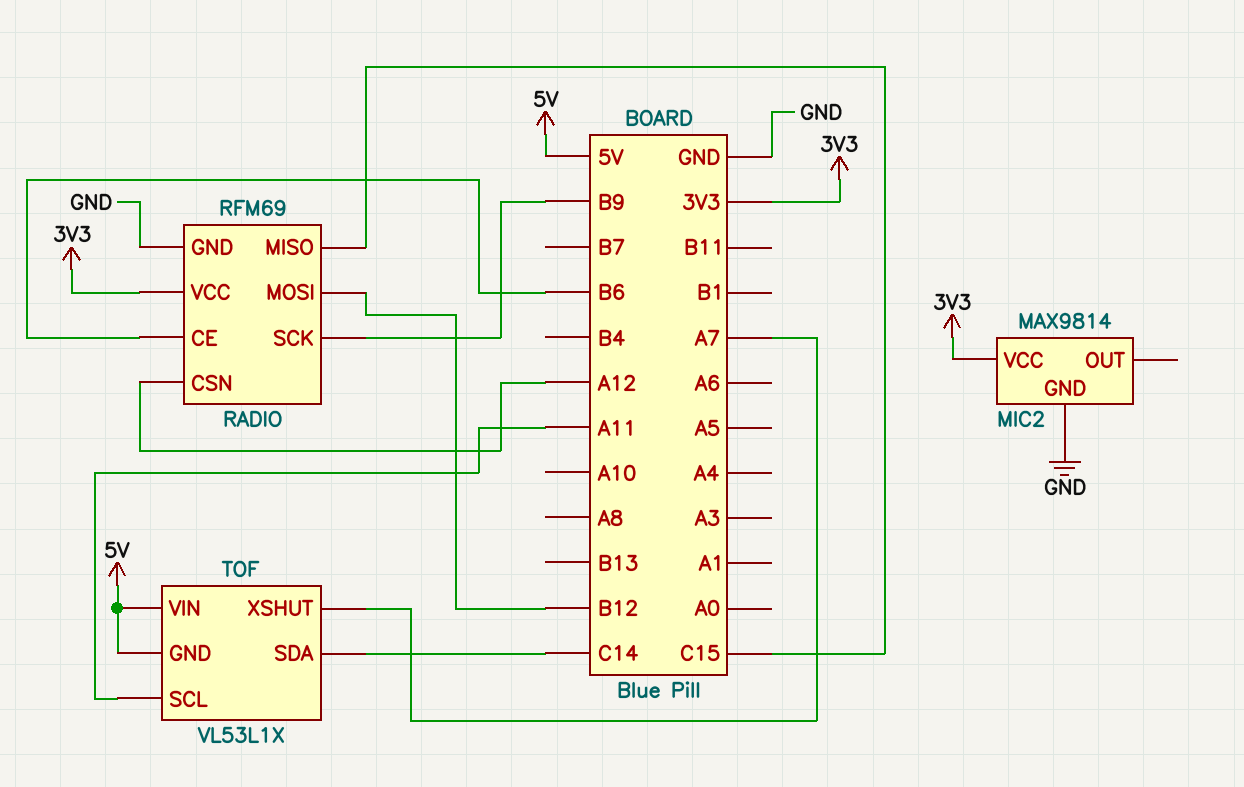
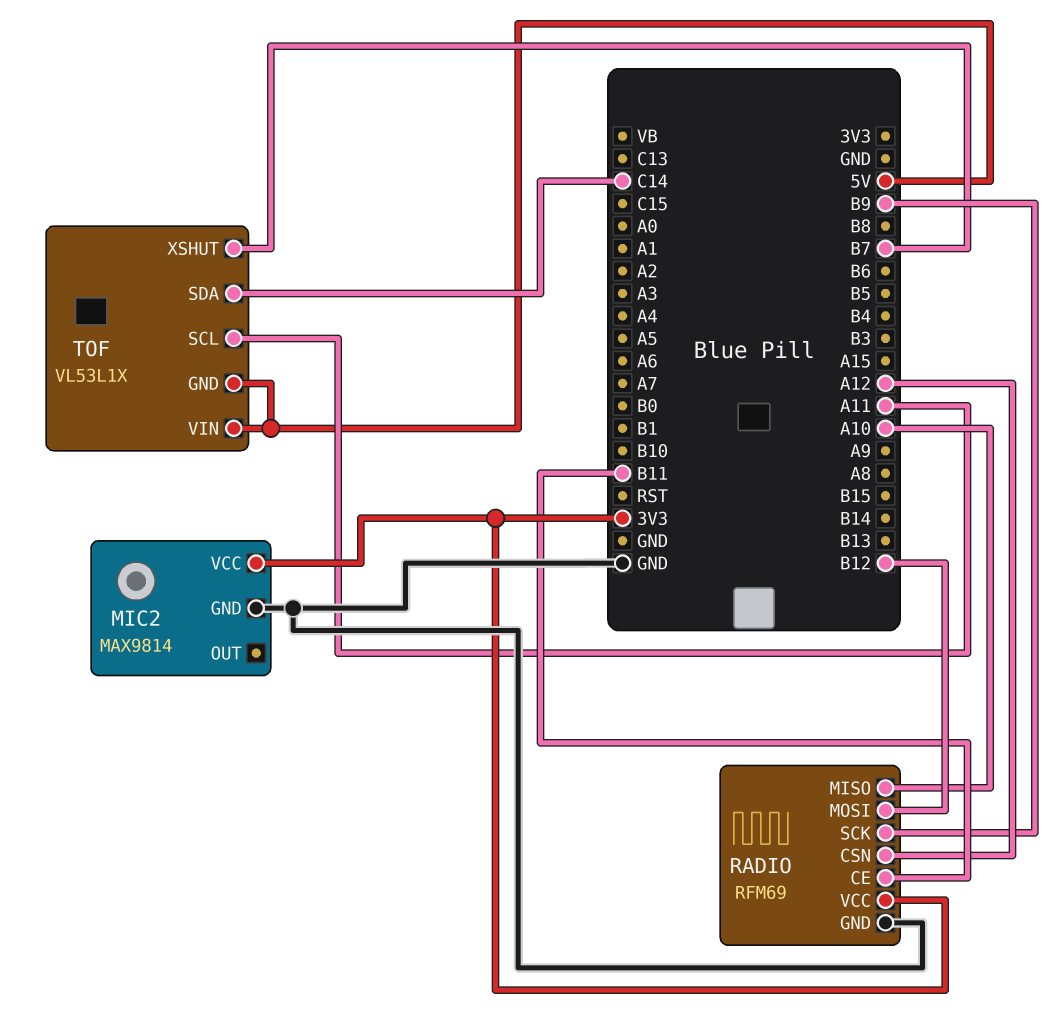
RADIO pin CE: B6 -> B11
RADIO pin MISO: C15 -> A10
TOF pin XSHUT: A7 -> B7

